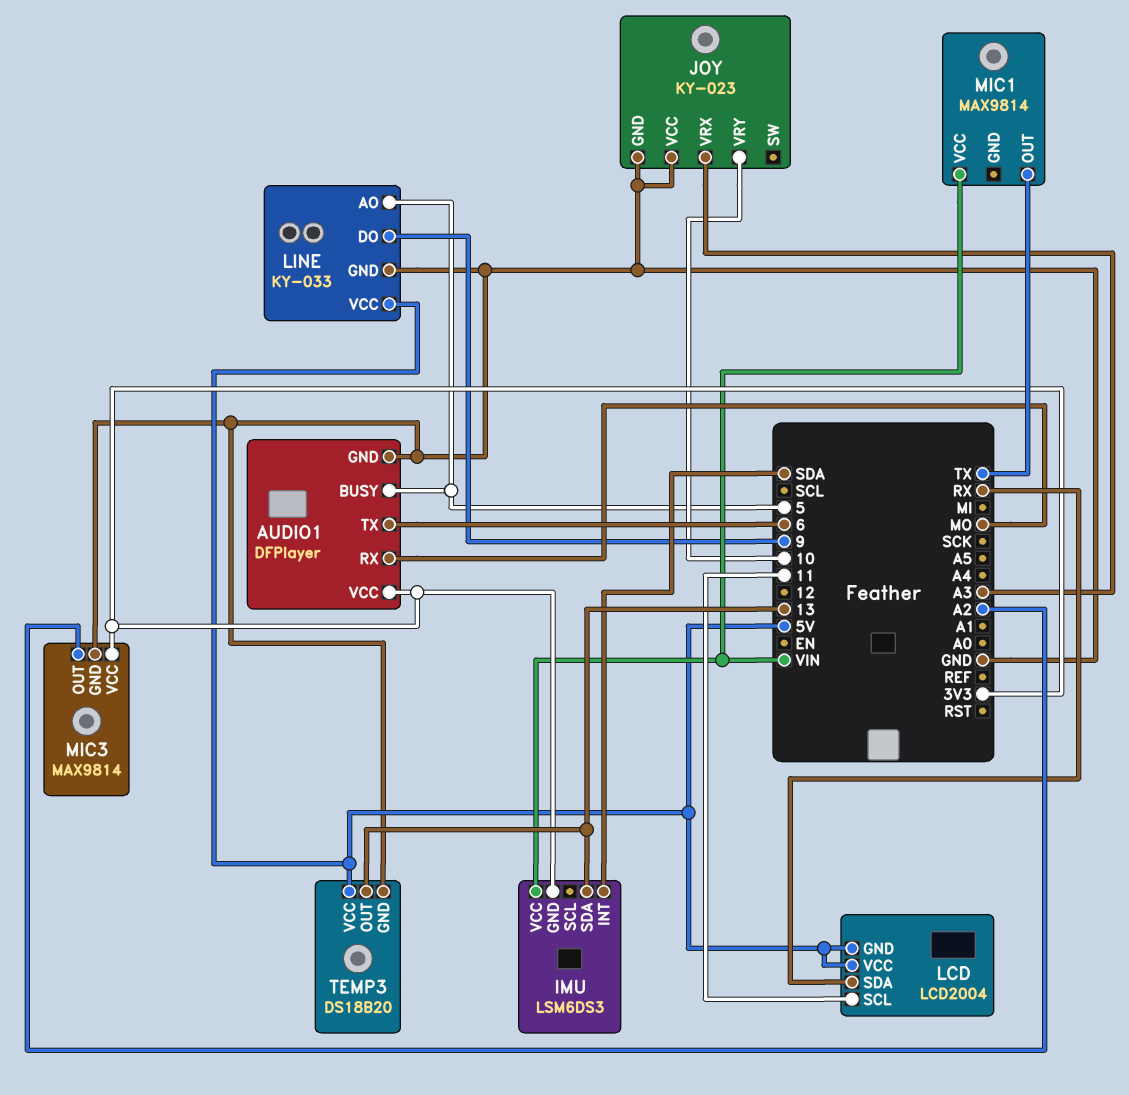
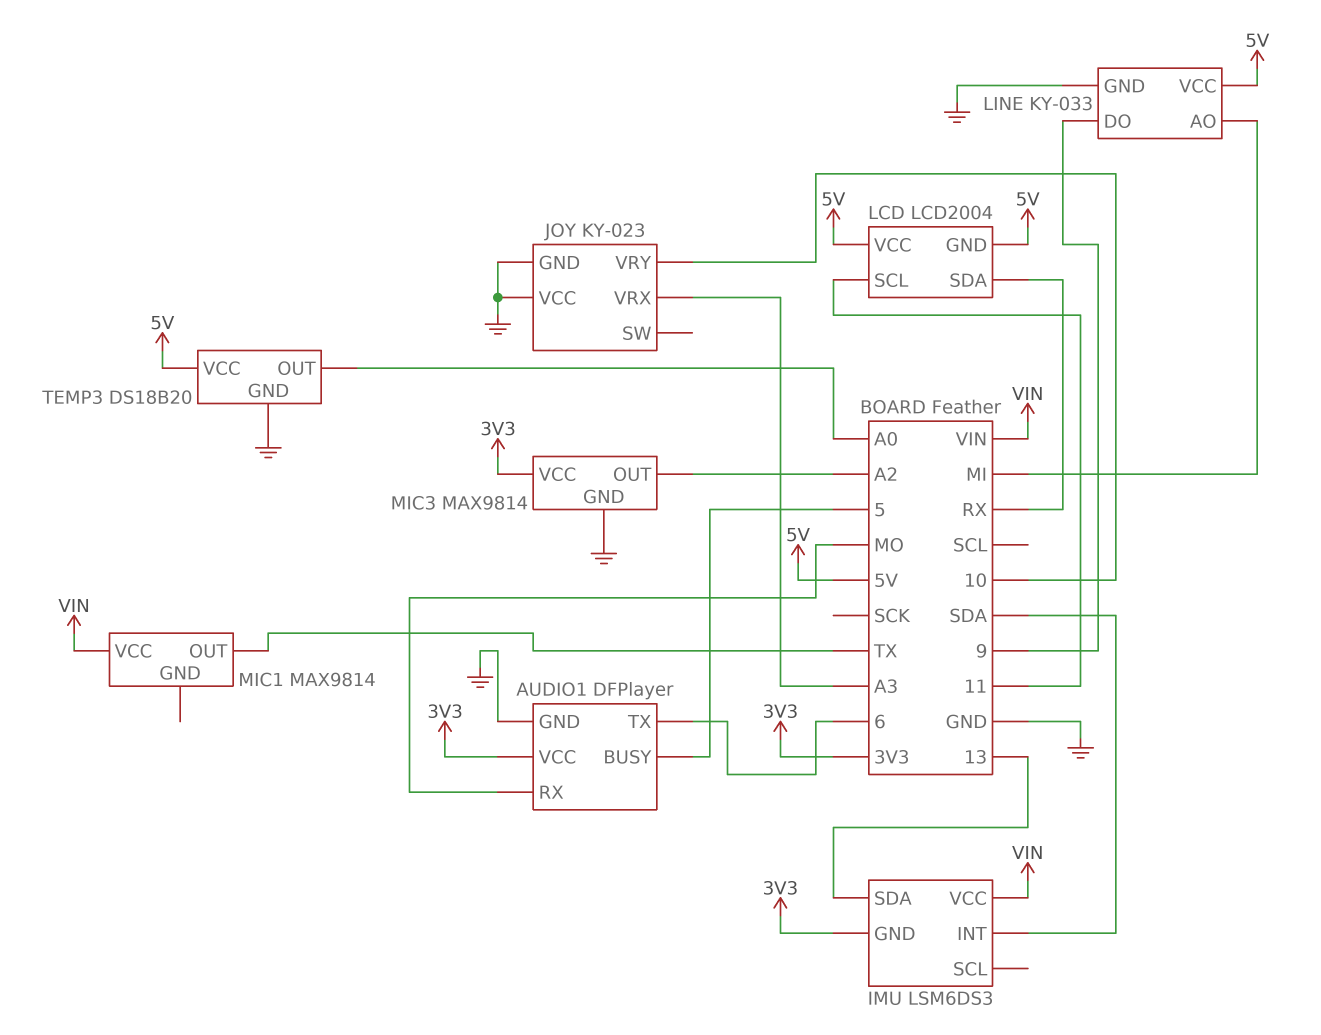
LINE pin AO: 5 -> MI
TEMP3 pin OUT: 13 -> A0

